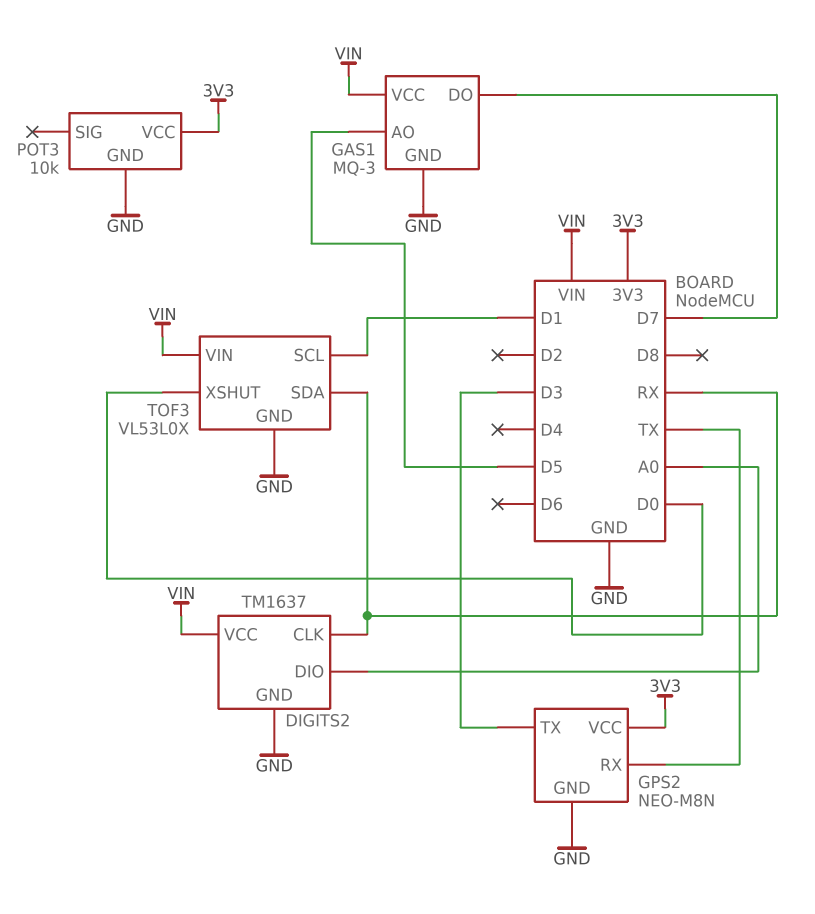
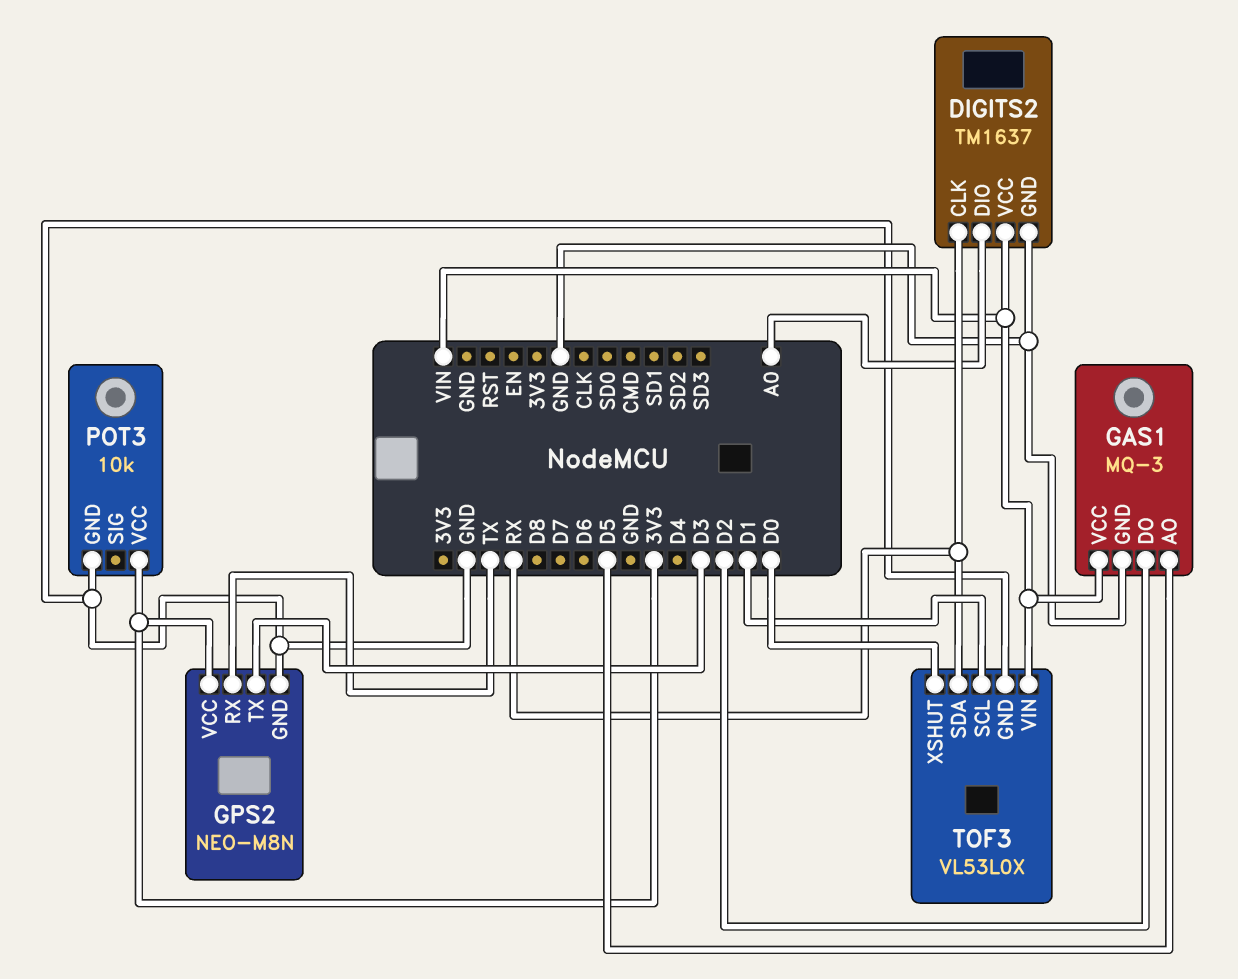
GAS1 pin DO: D7 -> D2

